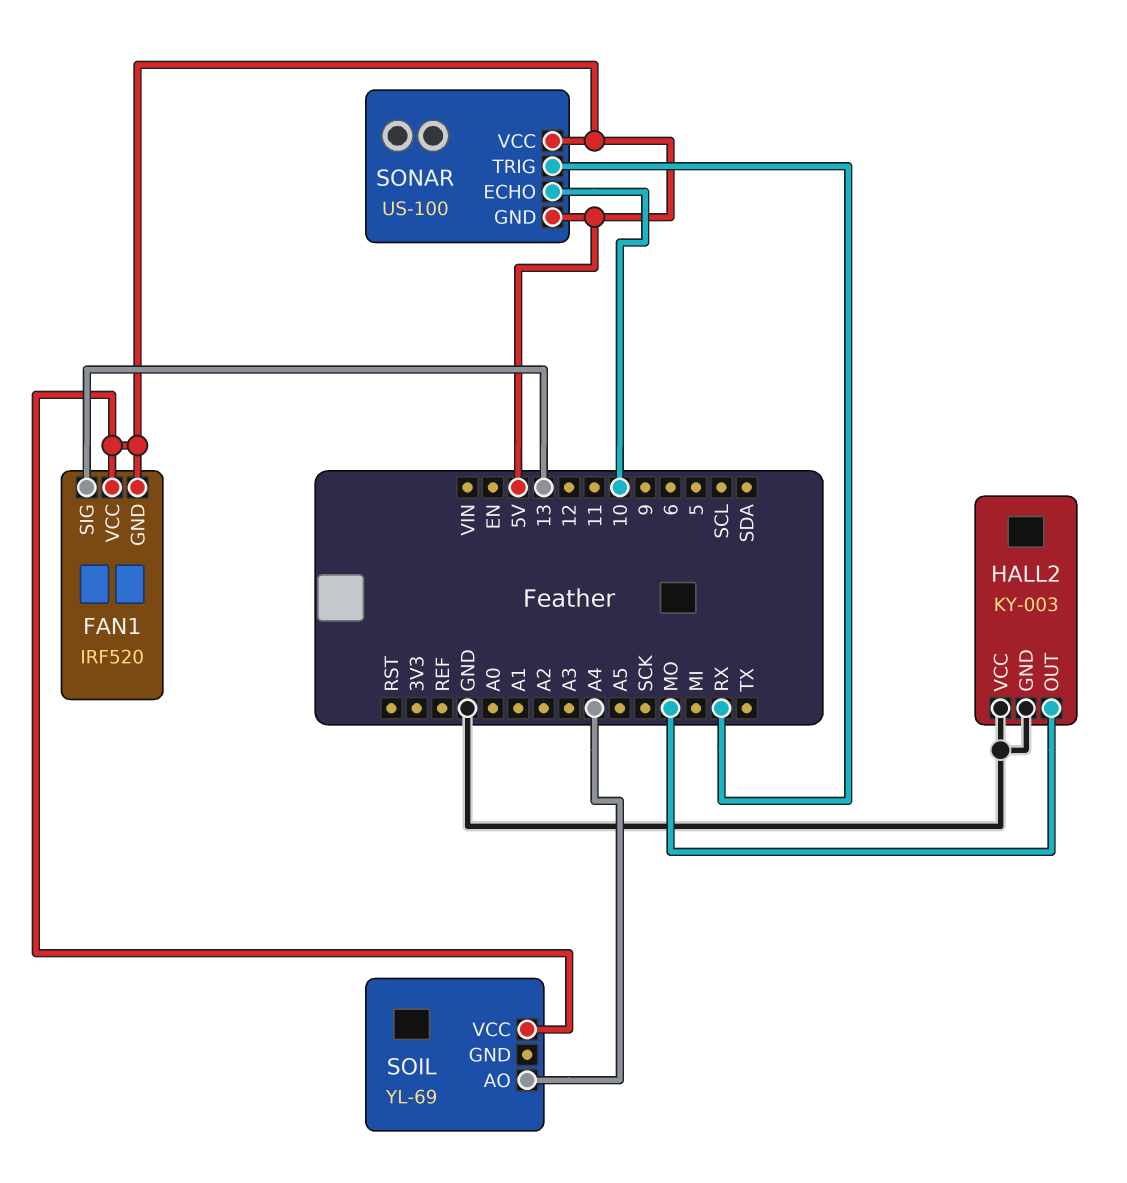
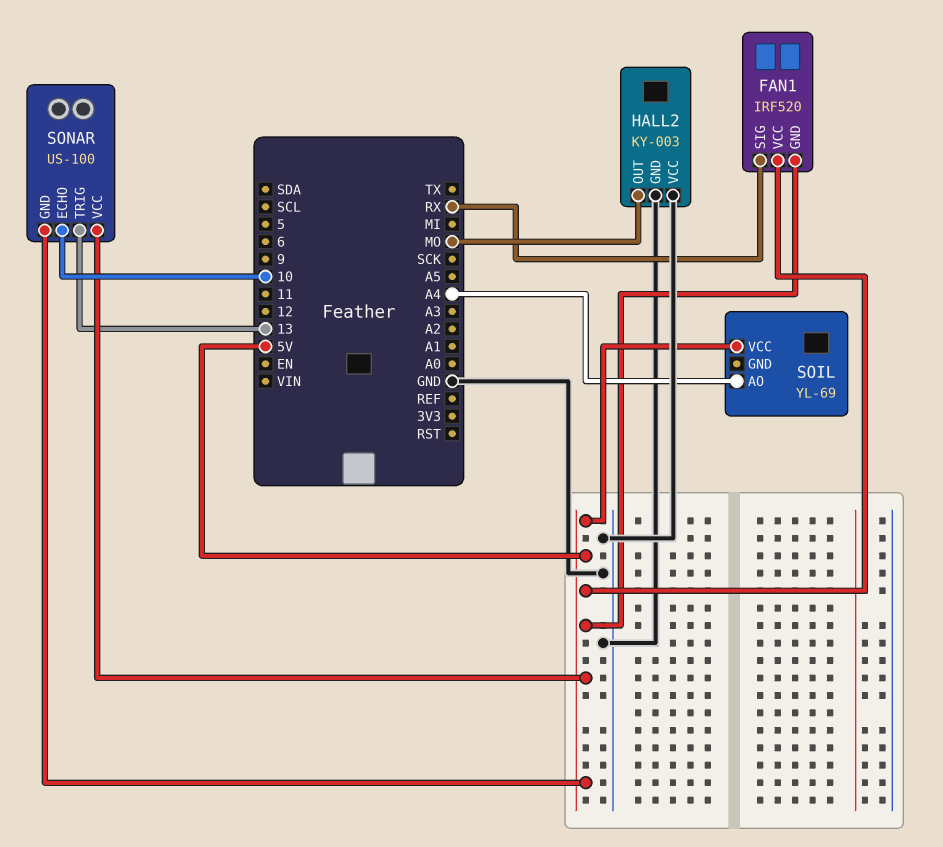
FAN1 pin SIG: 13 -> RX
SONAR pin TRIG: RX -> 13

